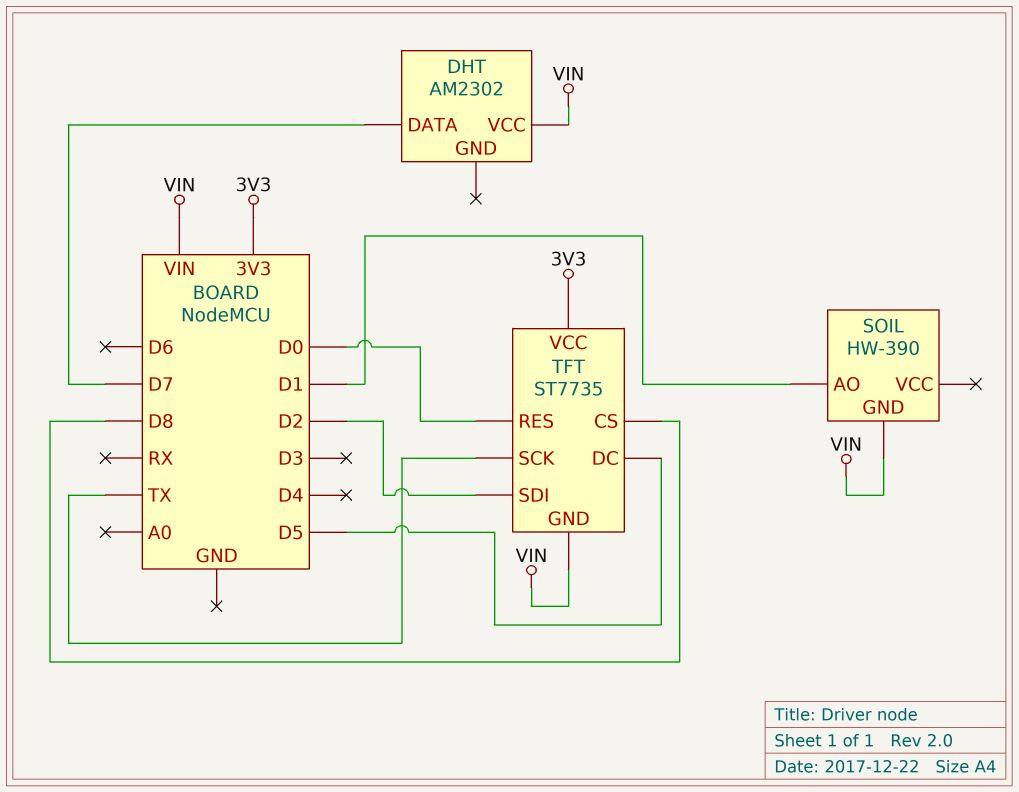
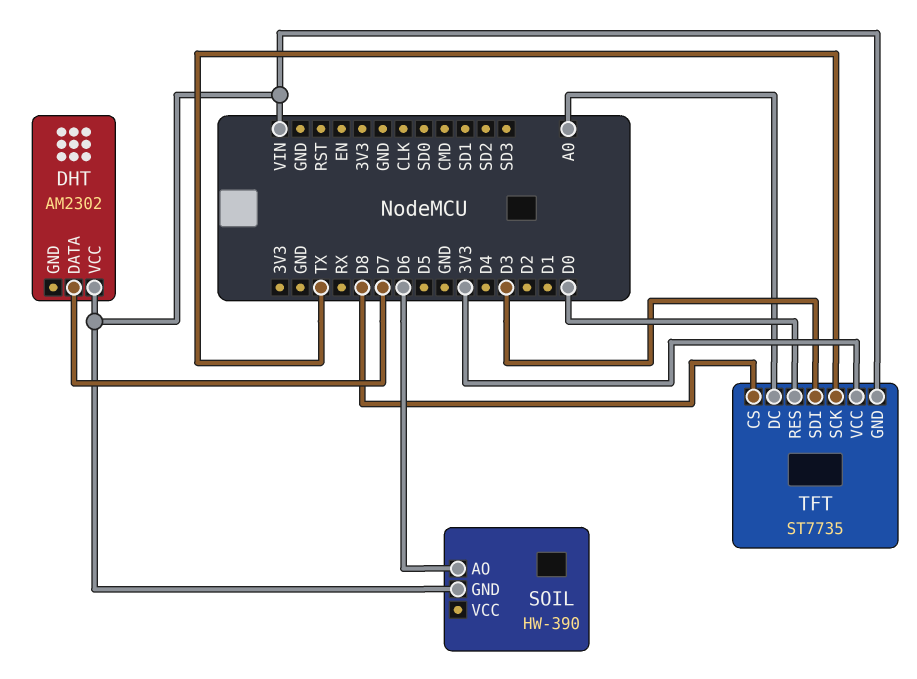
SOIL pin AO: D1 -> D6
TFT pin DC: D5 -> A0
TFT pin SDI: D2 -> D3

